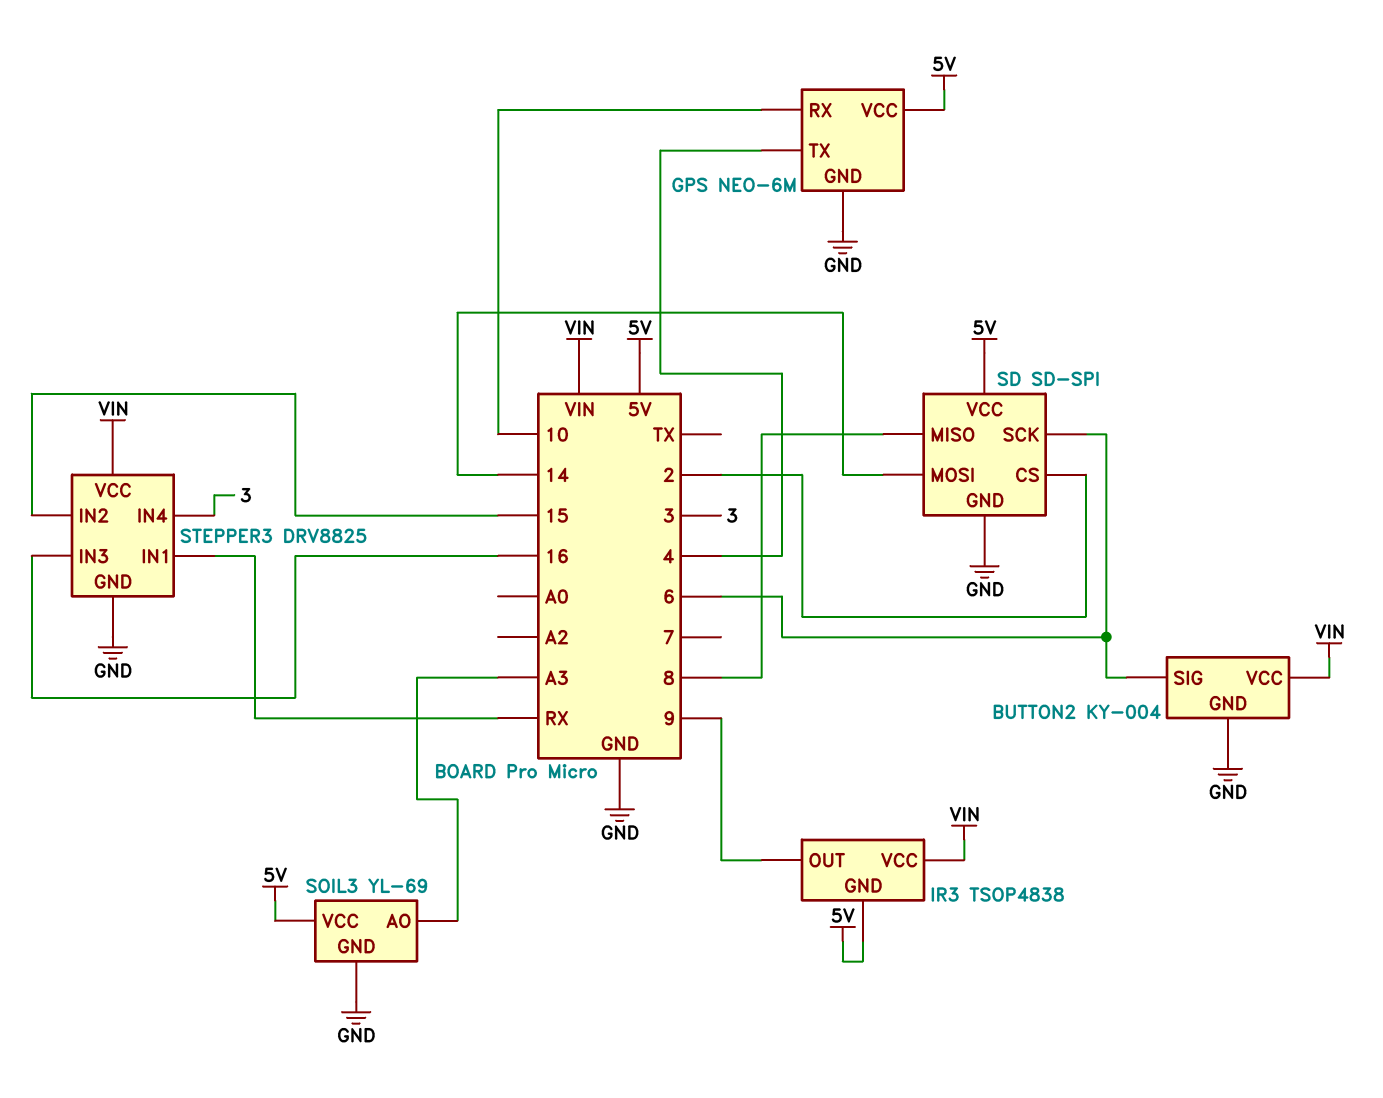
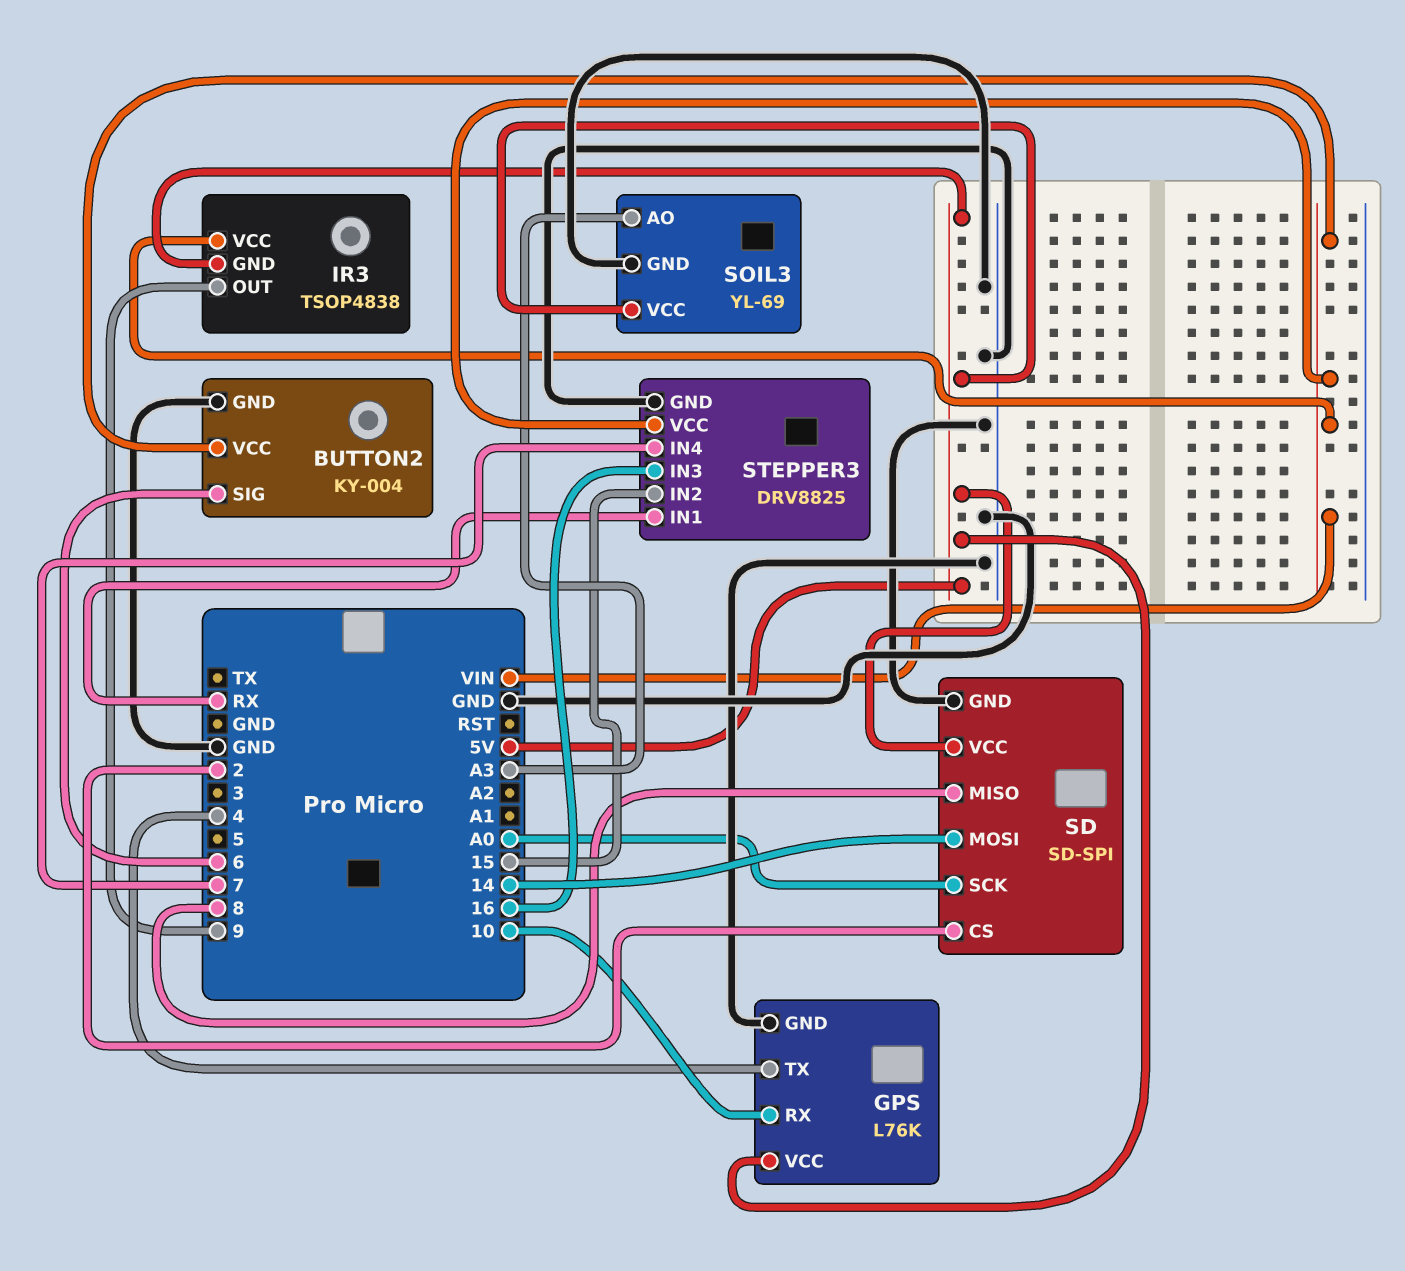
GPS: NEO-6M -> L76K
SD pin SCK: 6 -> A0
STEPPER3 pin IN4: 3 -> 7

